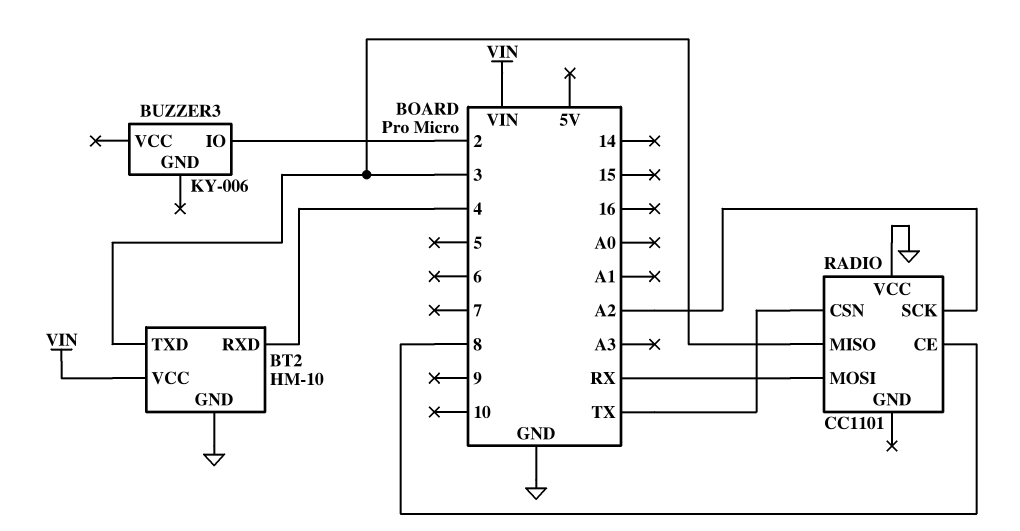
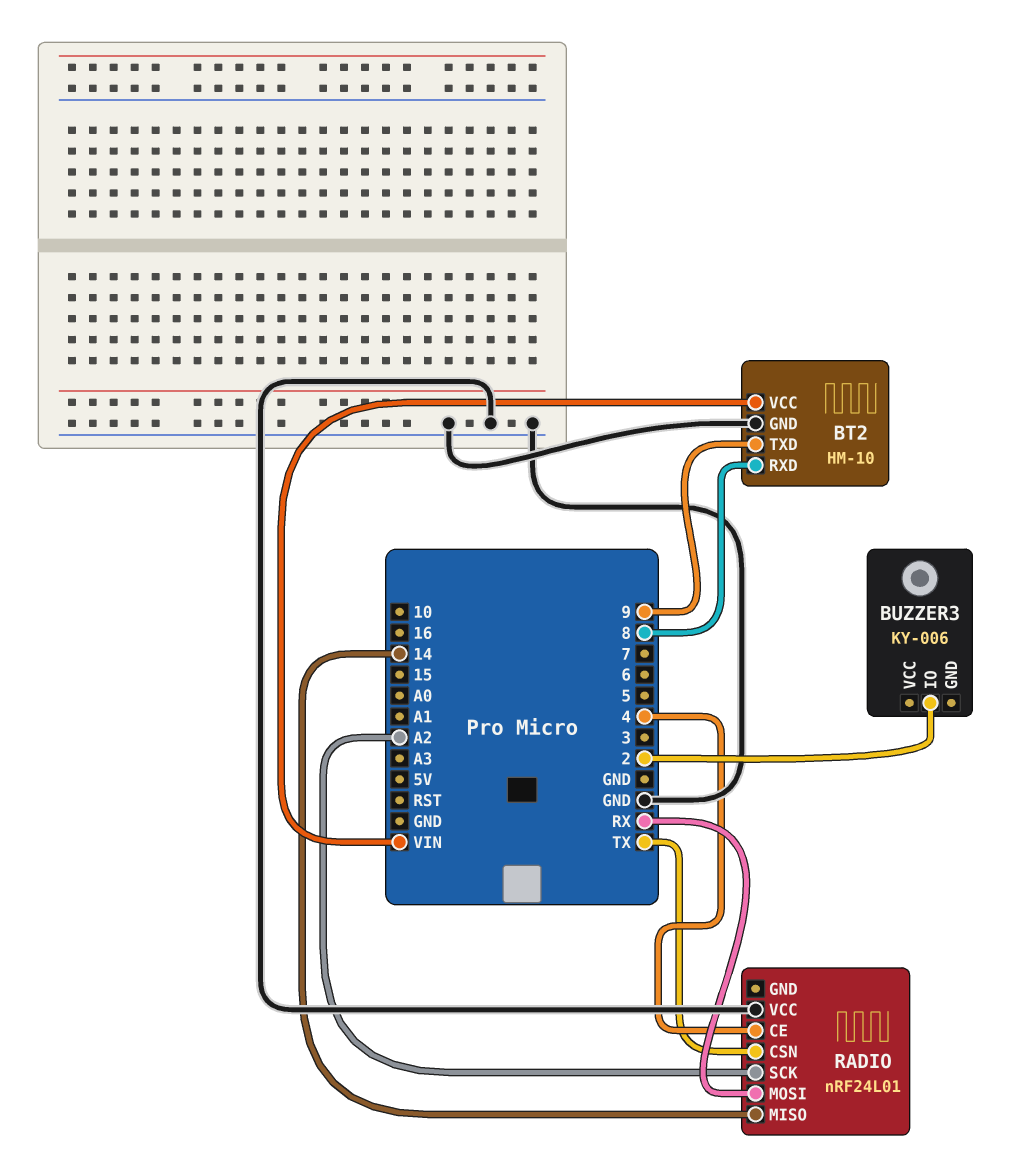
BT2 pin RXD: 4 -> 8
BT2 pin TXD: 3 -> 9
RADIO: CC1101 -> nRF24L01
RADIO pin CE: 8 -> 4
RADIO pin MISO: 3 -> 14

